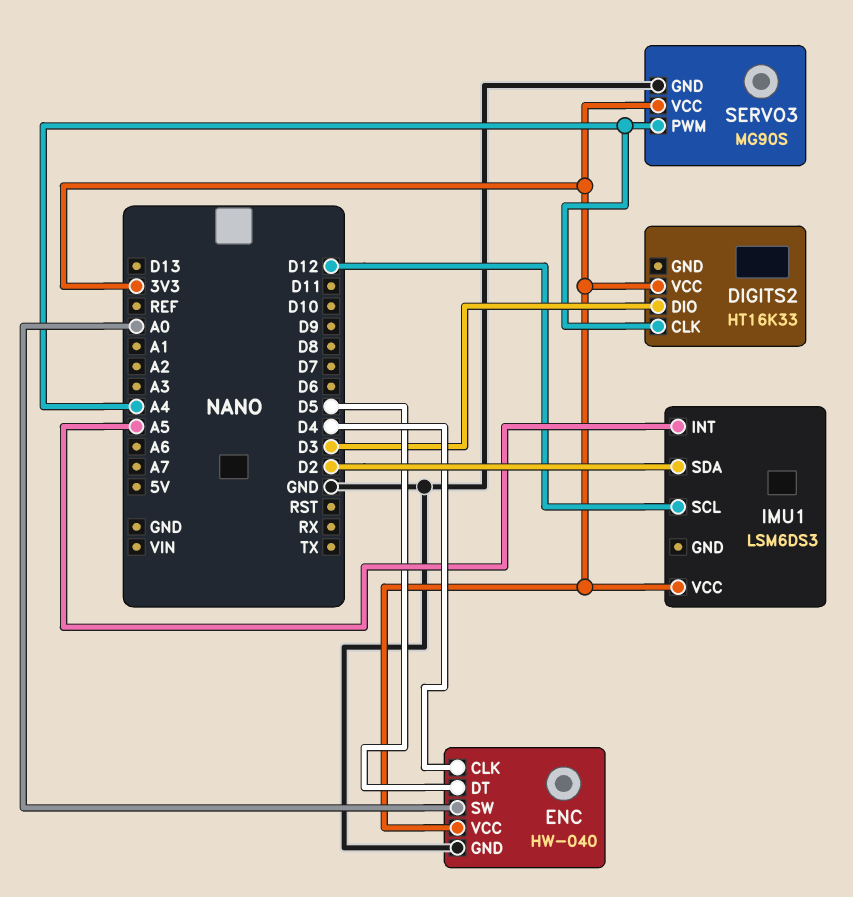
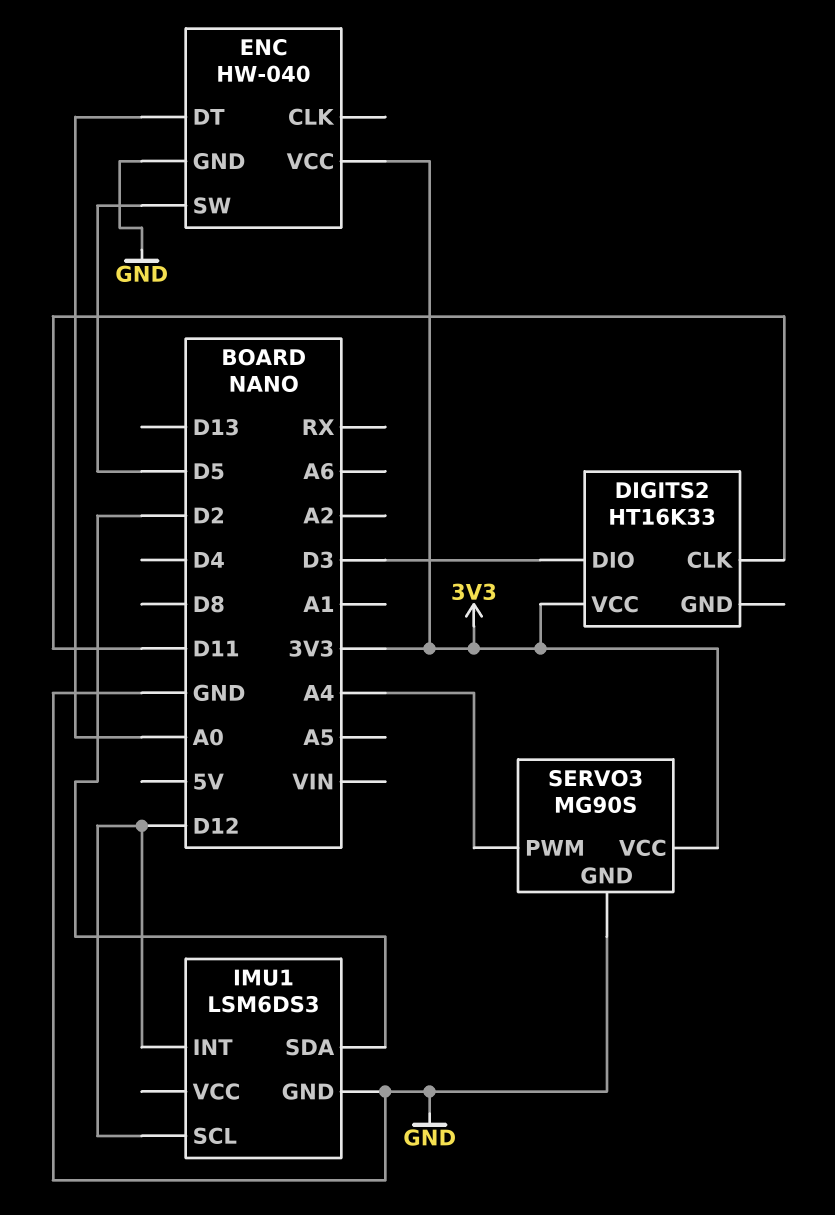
DIGITS2 pin CLK: A4 -> D11
ENC pin CLK: D4 -> none
ENC pin DT: D5 -> A0
ENC pin SW: A0 -> D5
IMU1 pin GND: none -> GND
IMU1 pin INT: A5 -> D12
IMU1 pin VCC: 3V3 -> none

